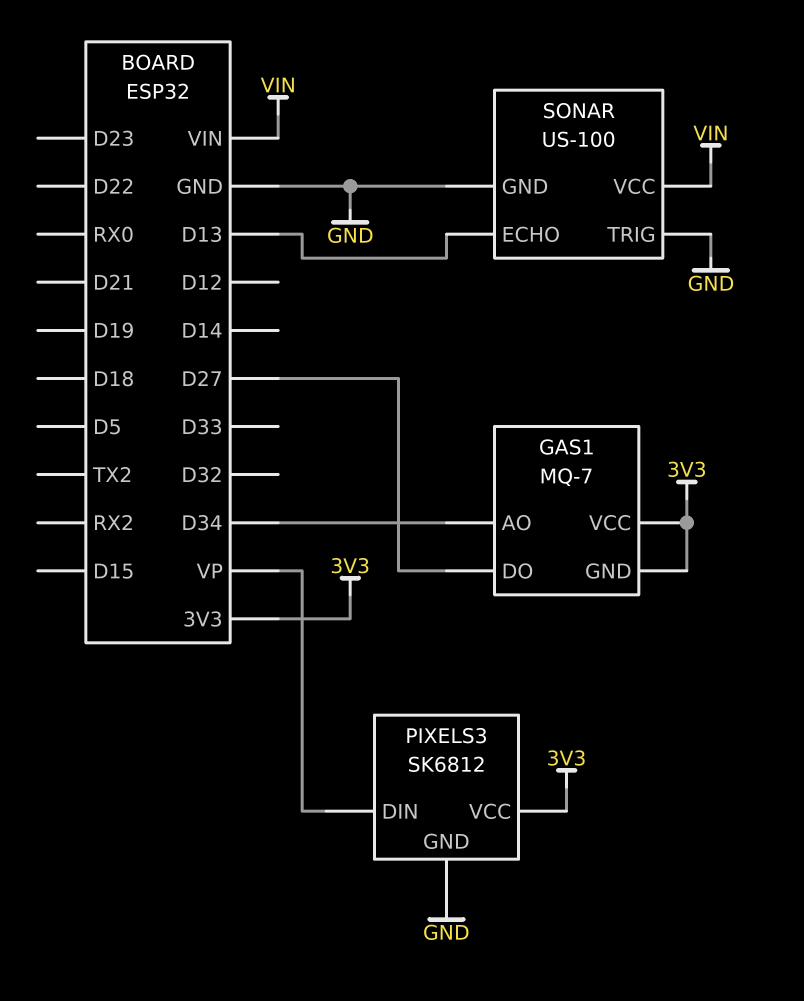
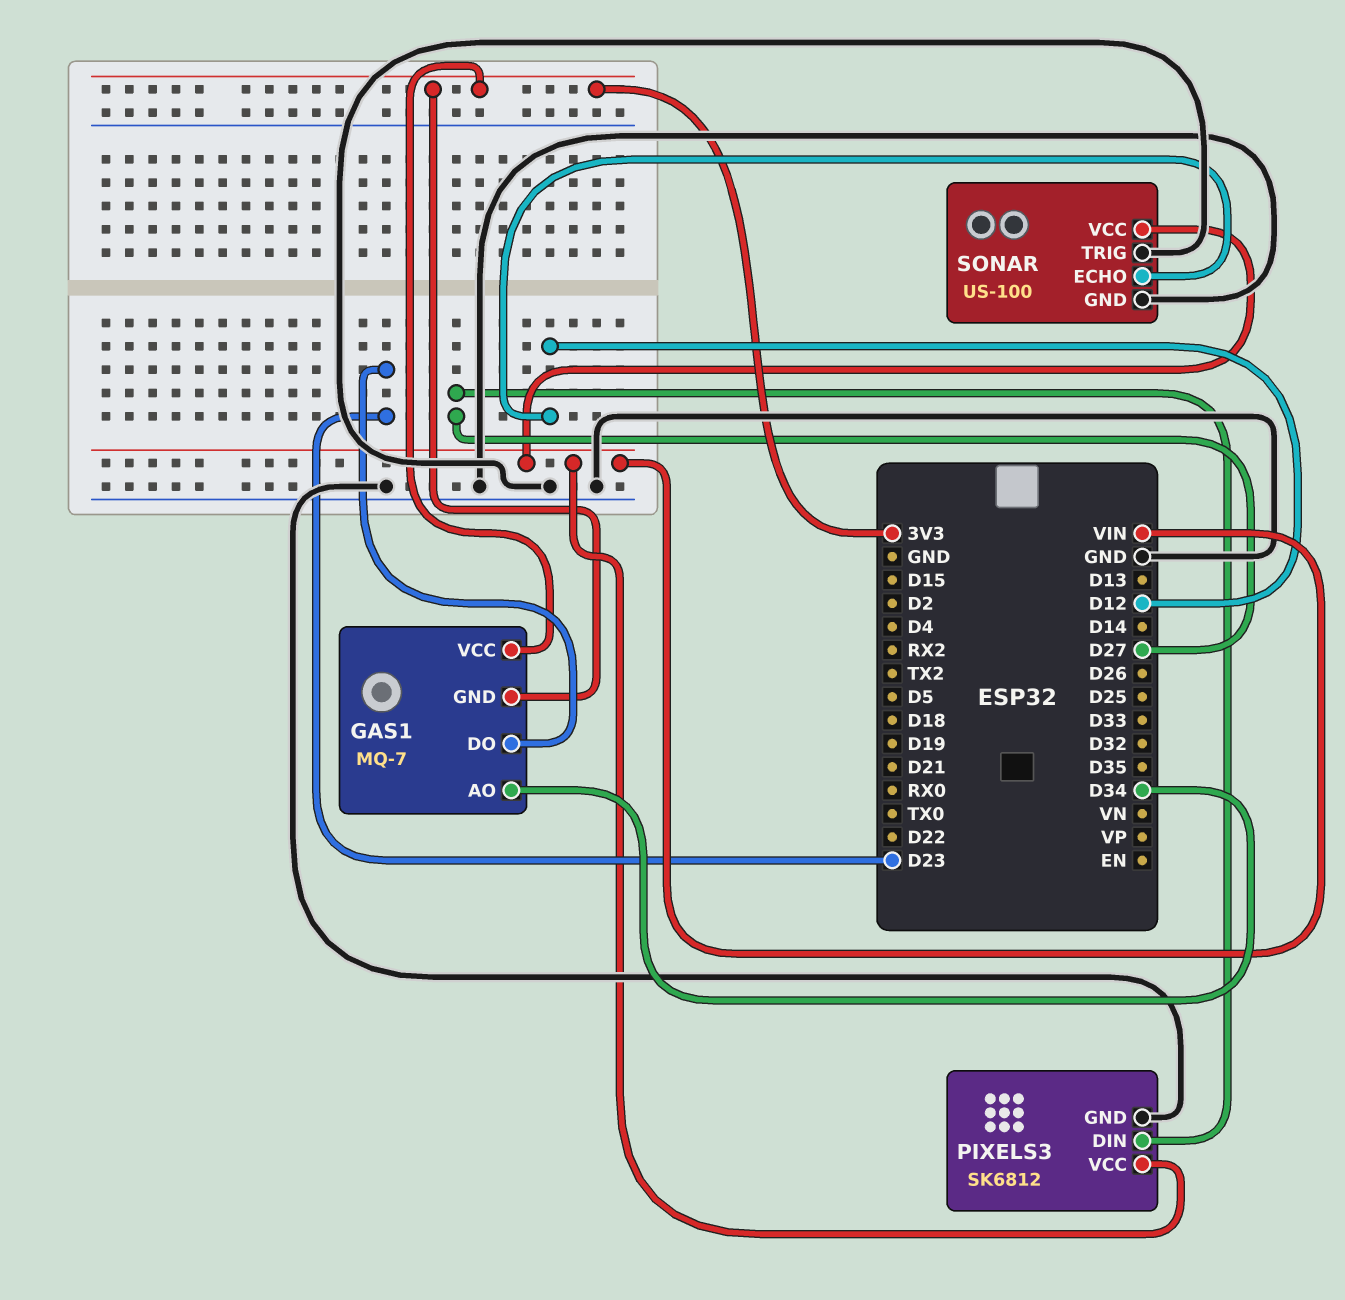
GAS1 pin DO: D27 -> D23
PIXELS3 pin DIN: VP -> D27
PIXELS3 pin VCC: 3V3 -> VIN
SONAR pin ECHO: D13 -> D12

